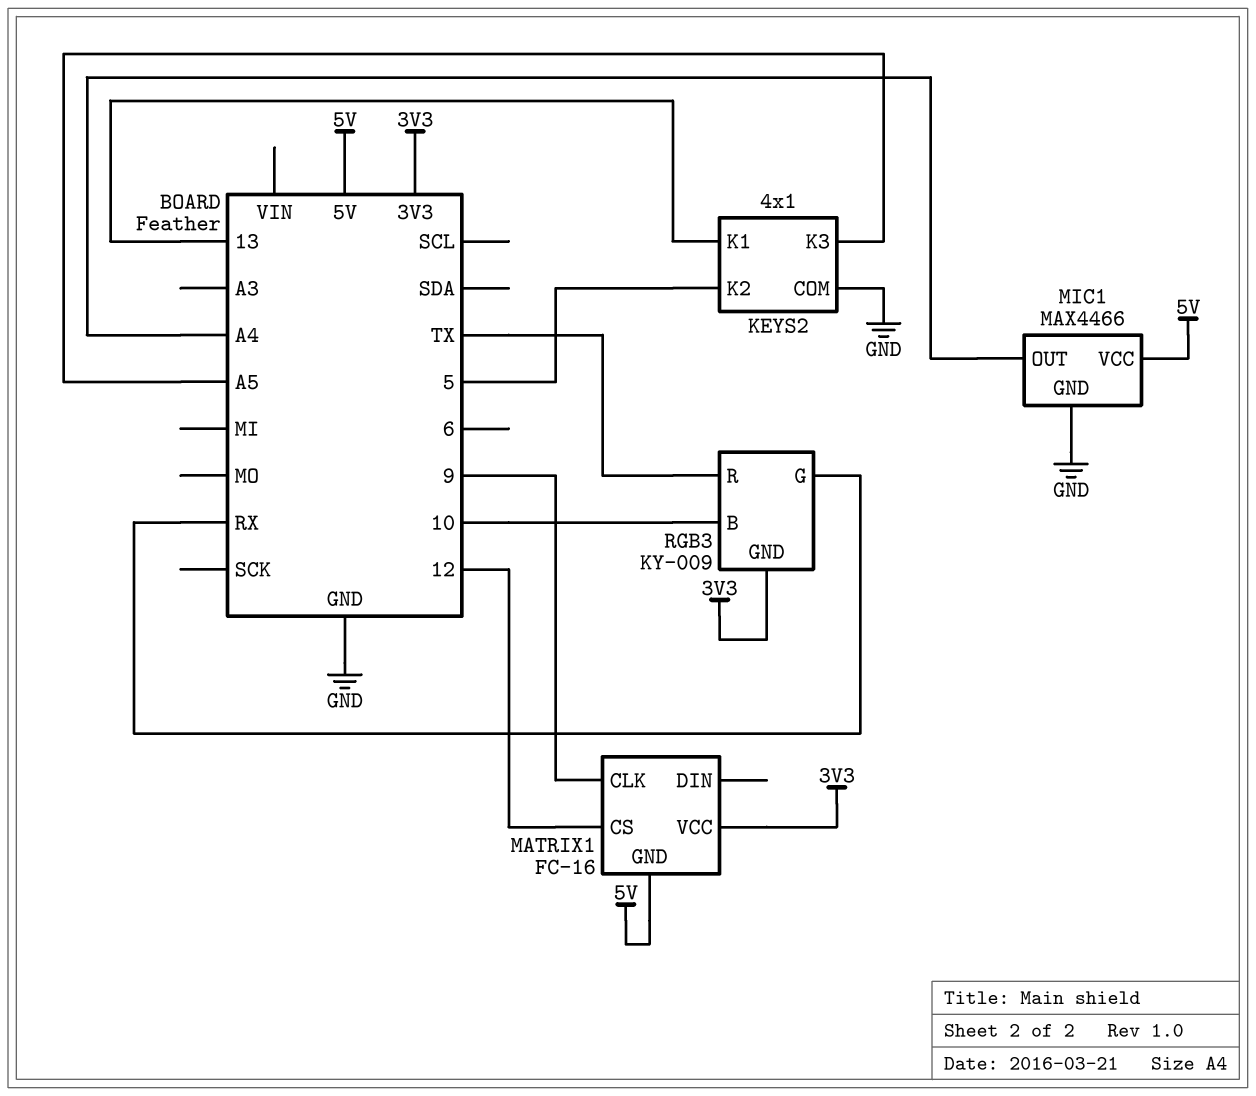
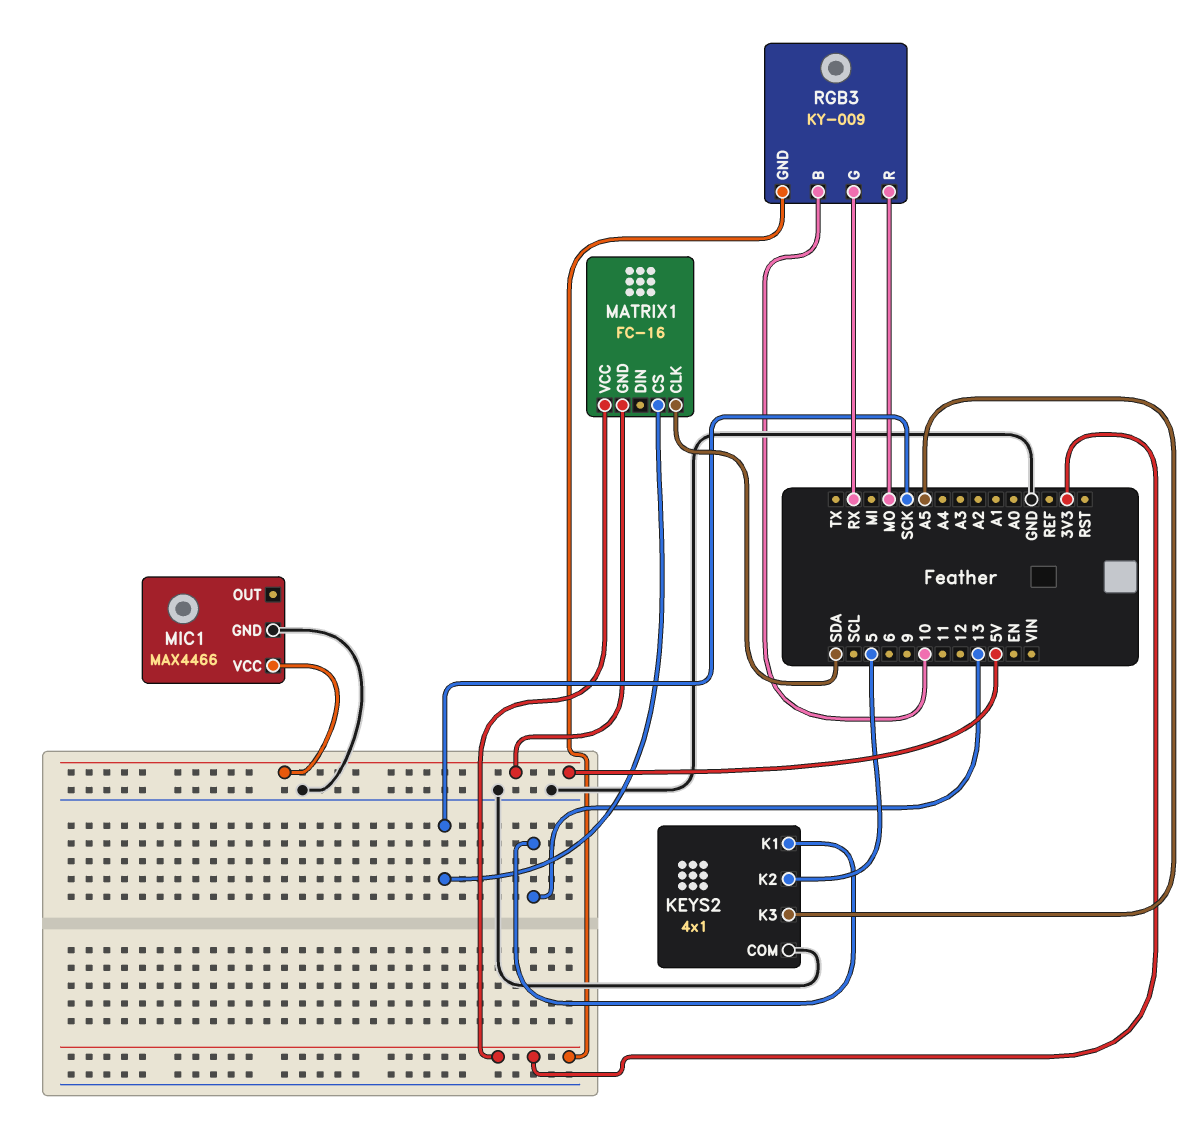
MATRIX1 pin CLK: 9 -> SDA
MATRIX1 pin CS: 12 -> SCK
MIC1 pin OUT: A4 -> none
RGB3 pin R: TX -> MO

